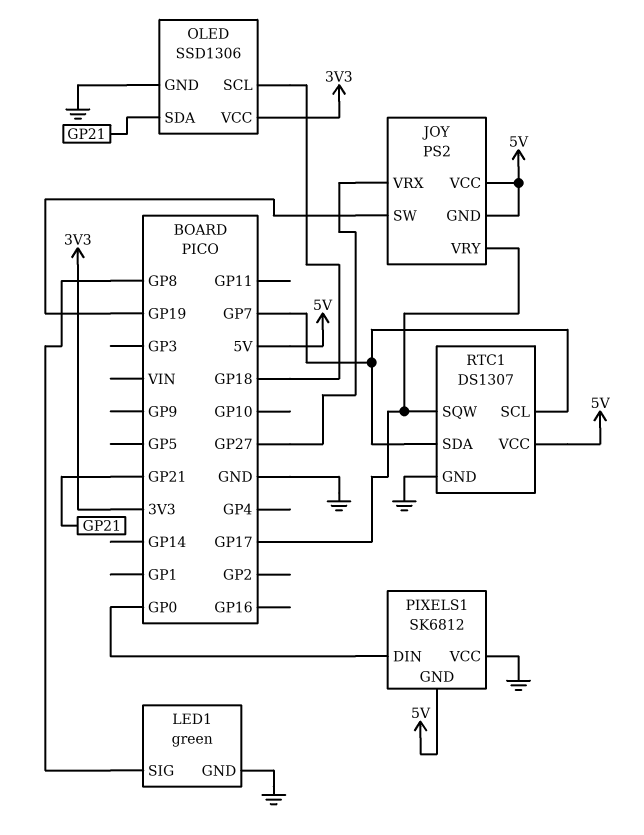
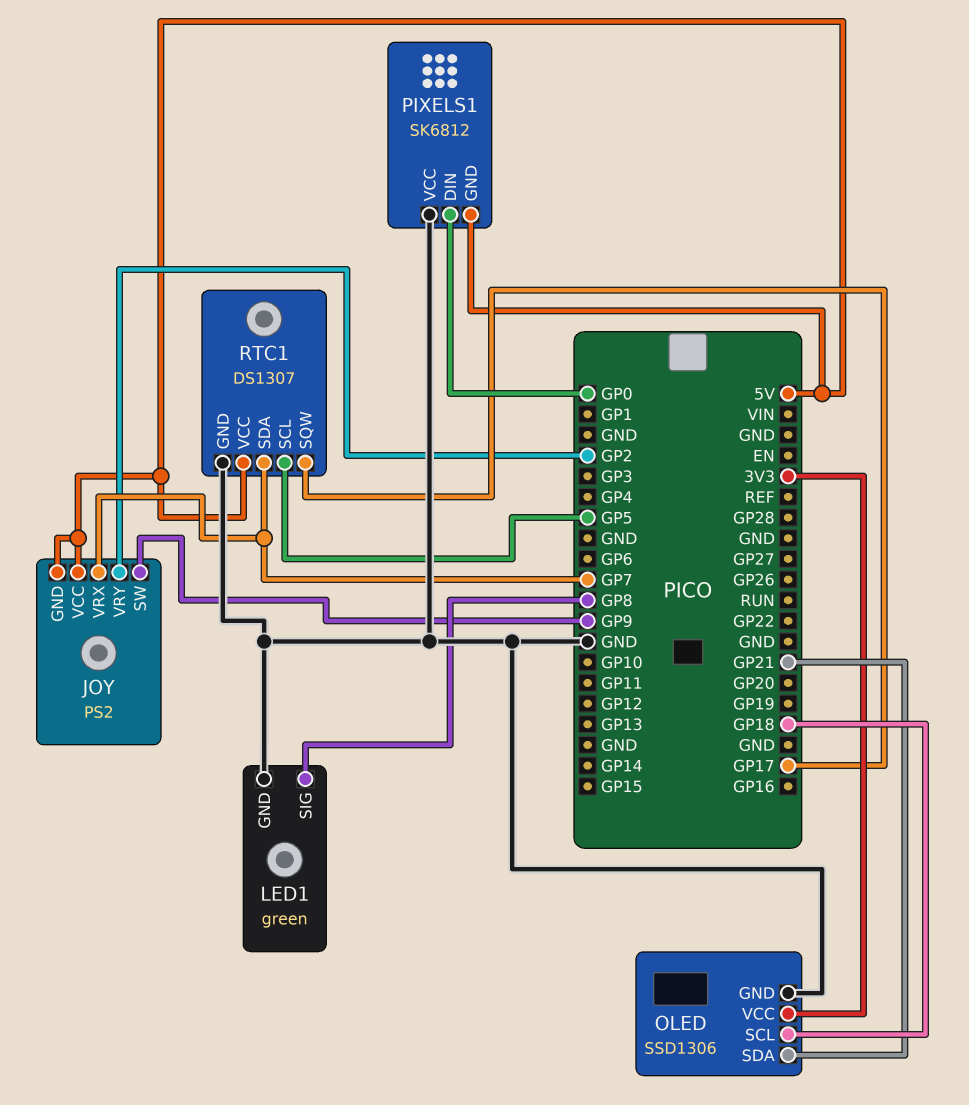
JOY pin SW: GP19 -> GP9
JOY pin VRX: GP27 -> GP7
JOY pin VRY: GP17 -> GP2
RTC1 pin SCL: GP7 -> GP5

